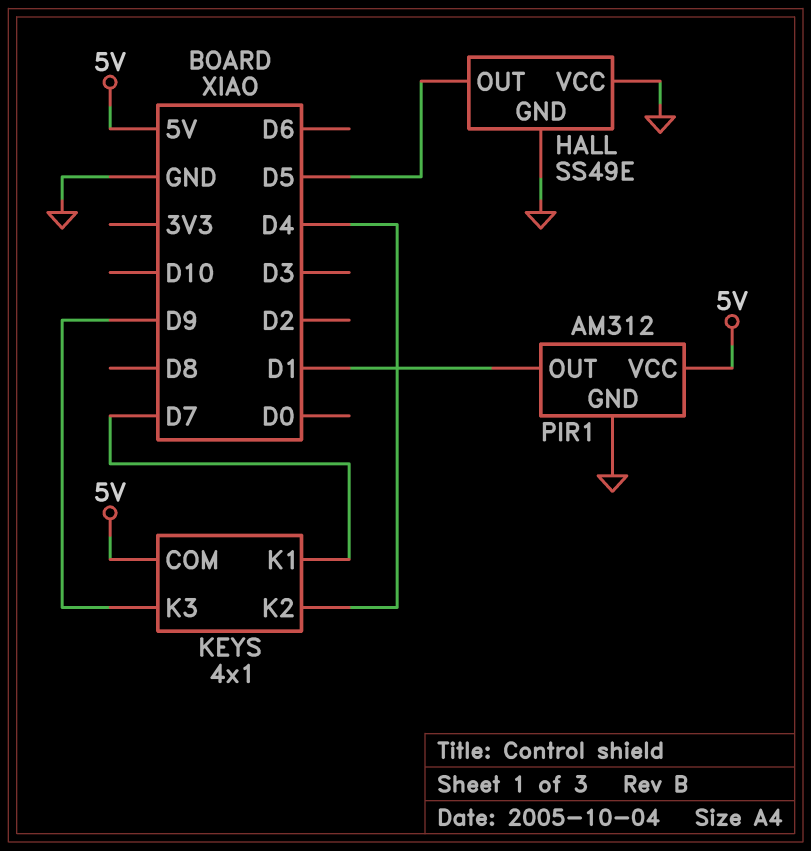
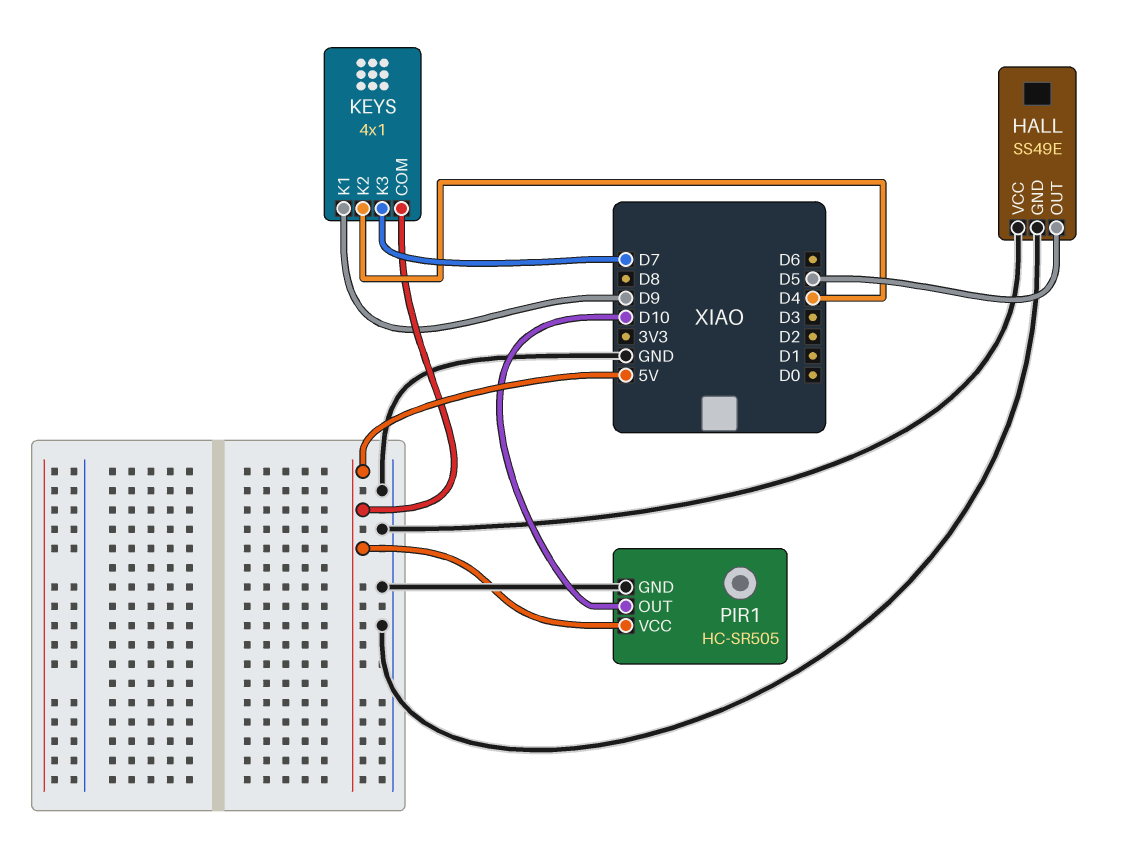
KEYS pin K1: D7 -> D9
KEYS pin K3: D9 -> D7
PIR1: AM312 -> HC-SR505
PIR1 pin OUT: D1 -> D10

